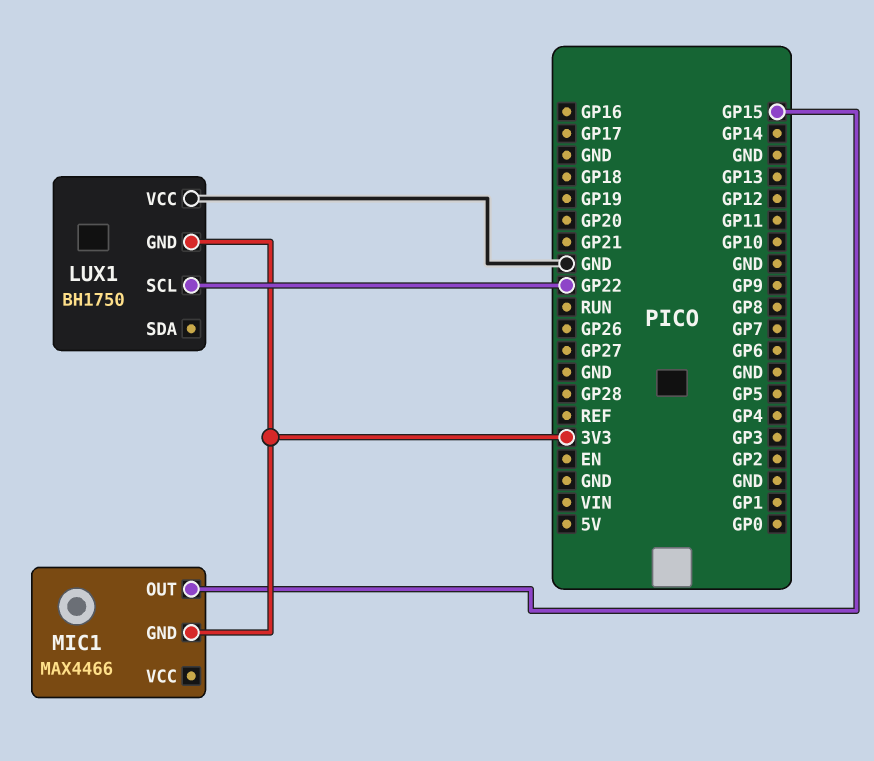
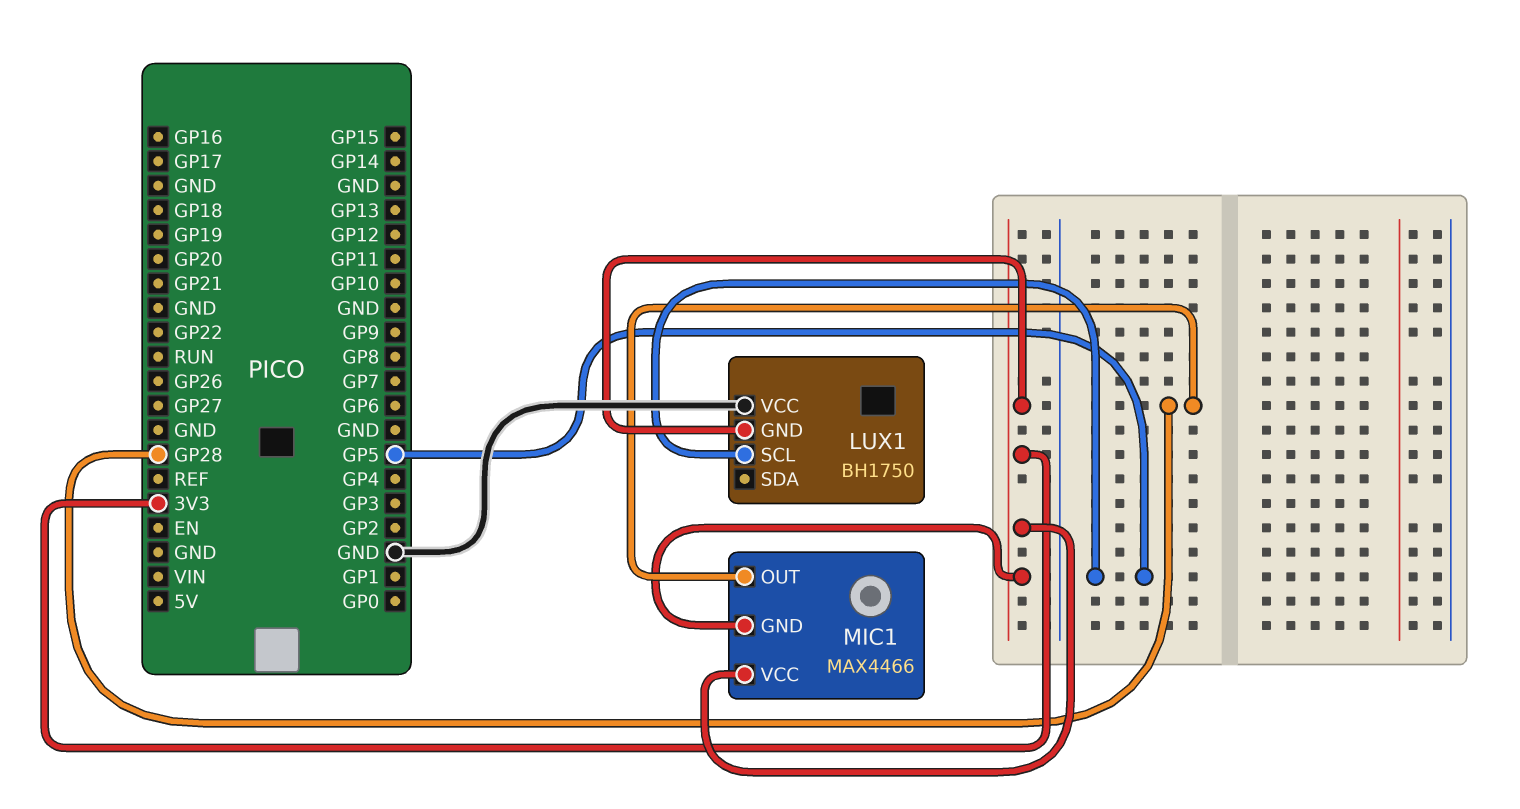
LUX1 pin SCL: GP22 -> GP5
MIC1 pin OUT: GP15 -> GP28
MIC1 pin VCC: none -> 3V3

